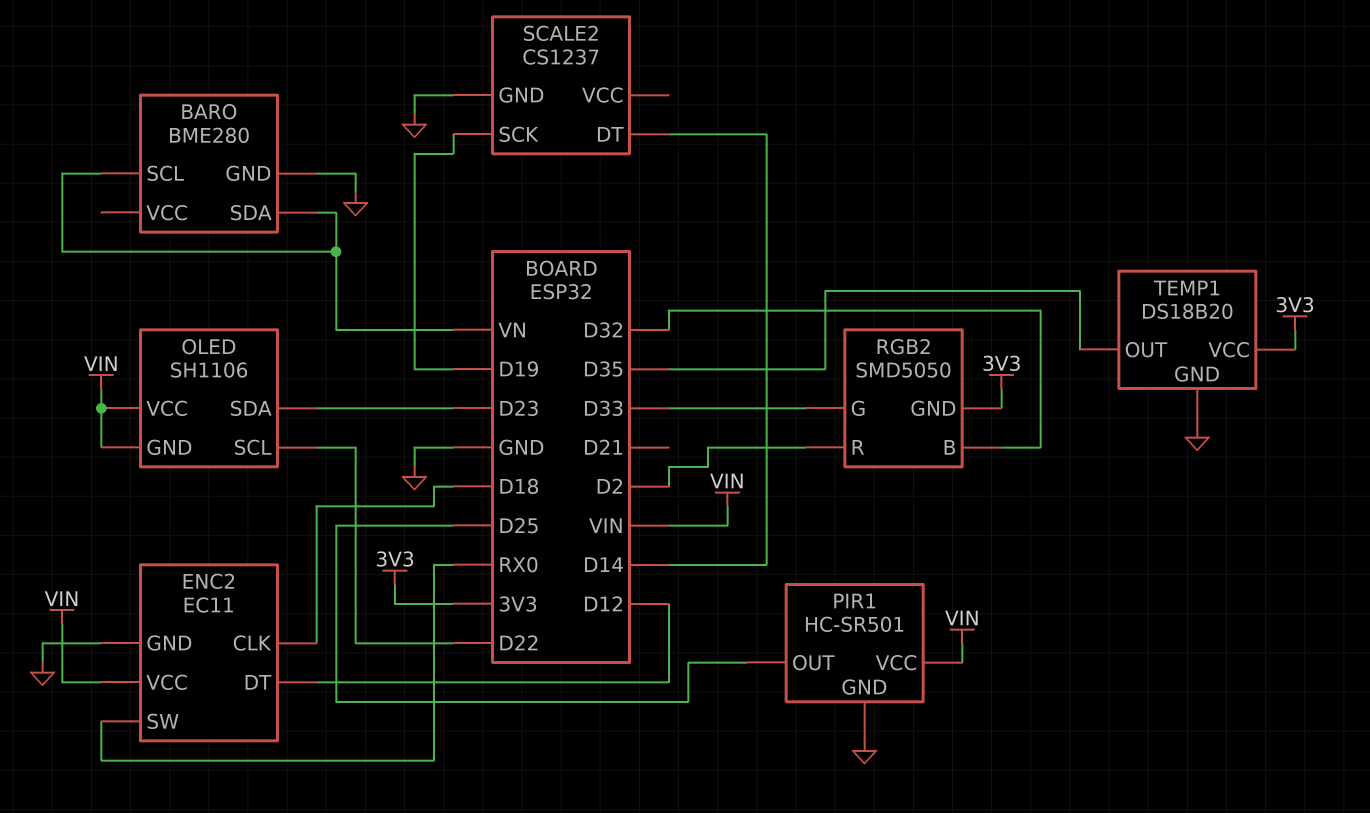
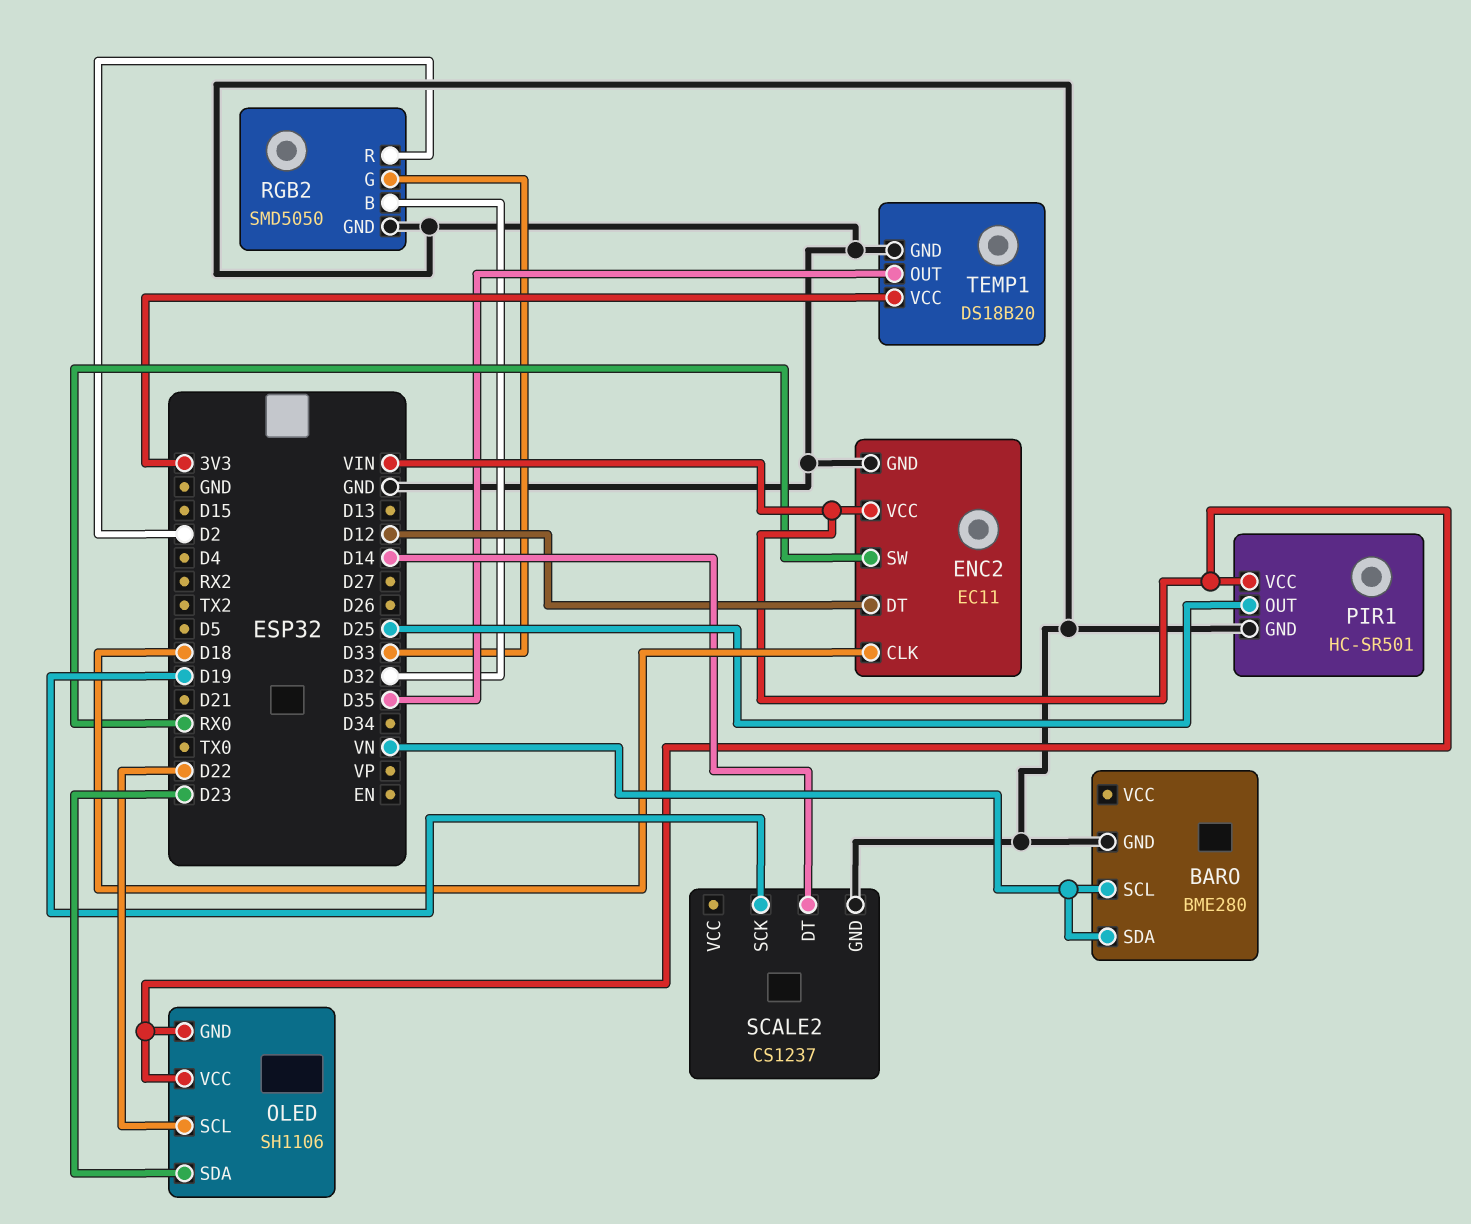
RGB2 pin GND: 3V3 -> GND

